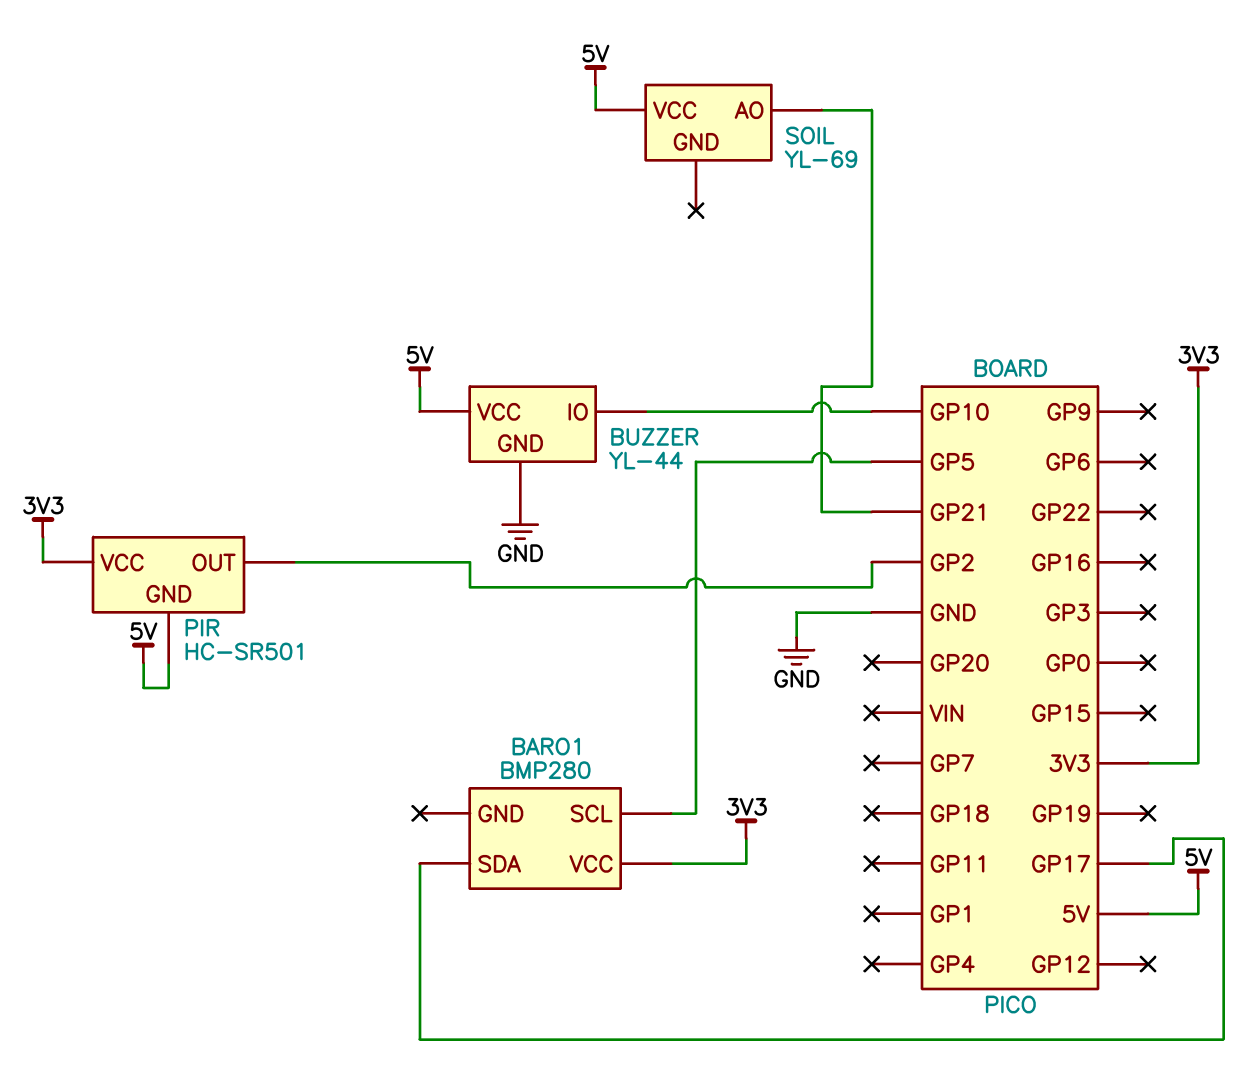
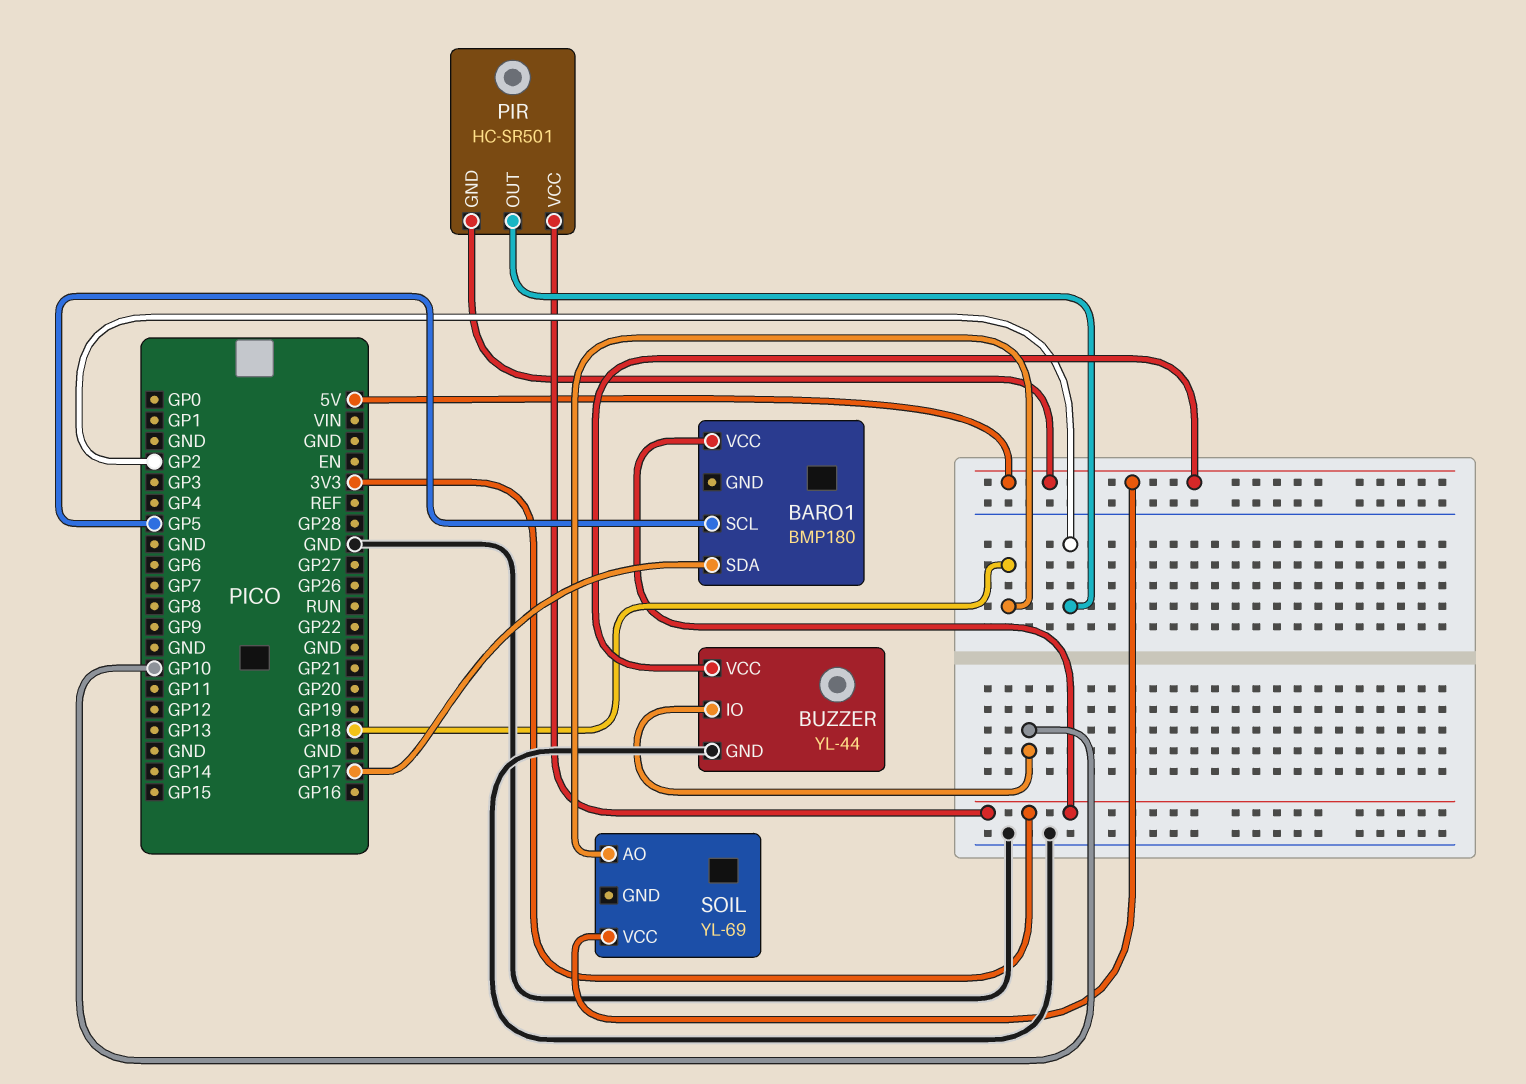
BARO1: BMP280 -> BMP180
SOIL pin AO: GP21 -> GP18

